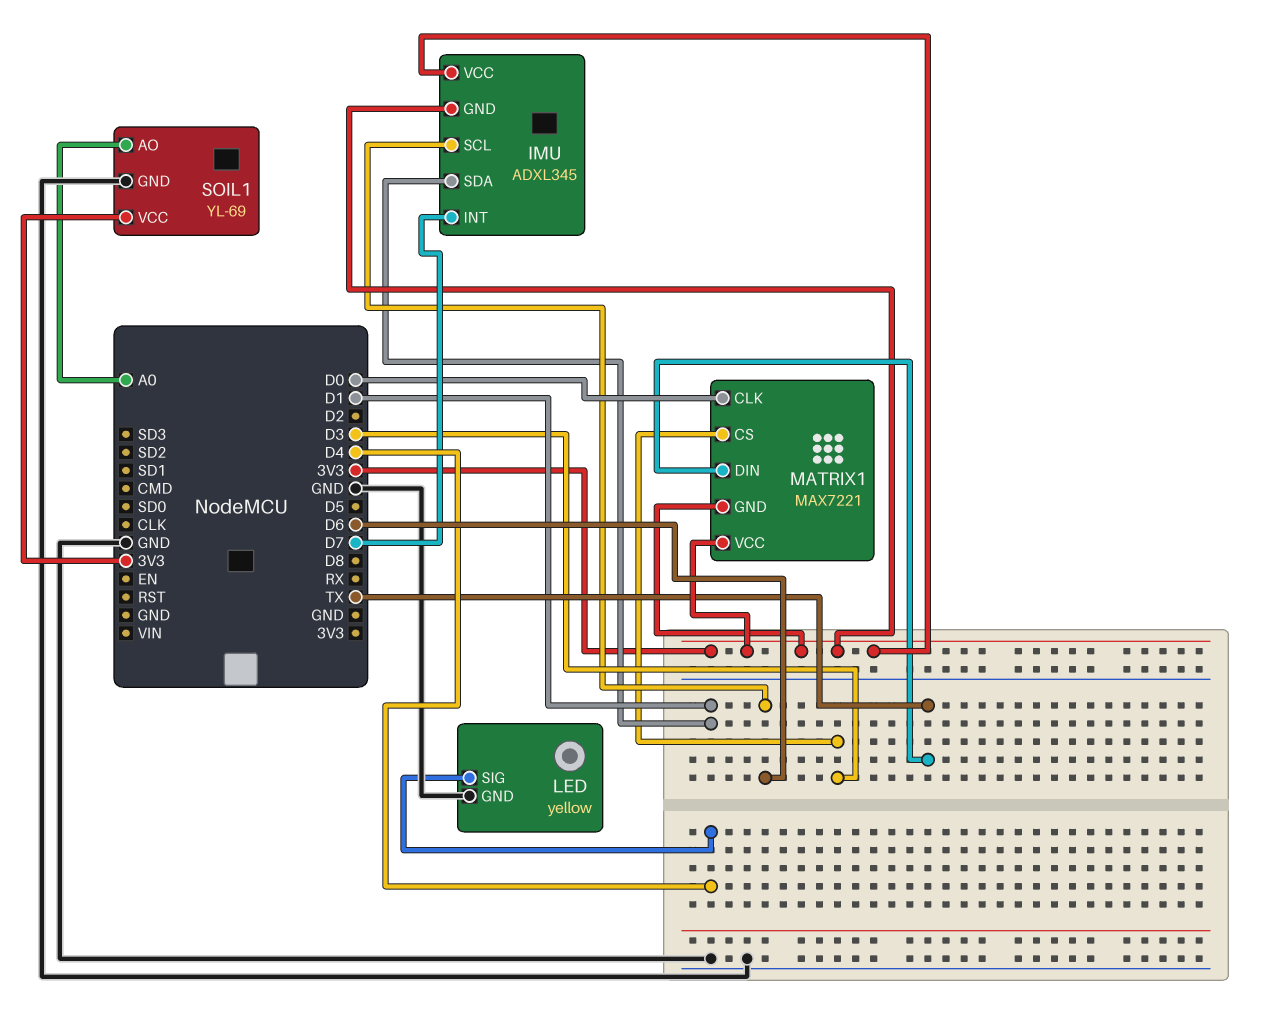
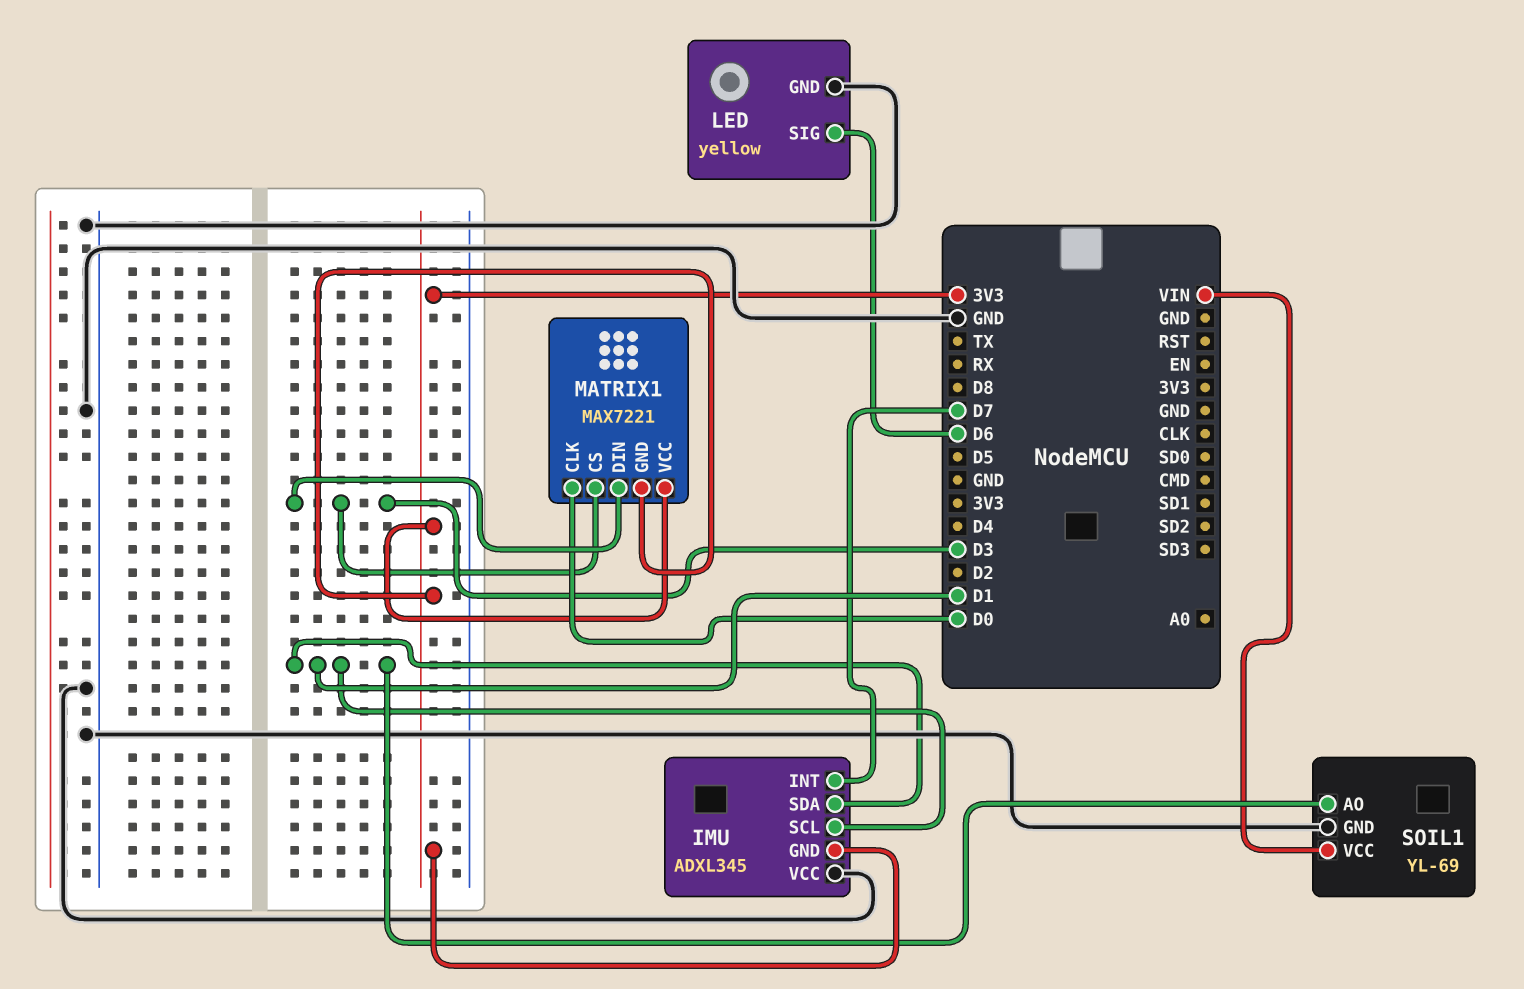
IMU pin SCL: D6 -> D1
IMU pin VCC: 3V3 -> GND
LED pin SIG: D4 -> D6
MATRIX1 pin DIN: TX -> D3
SOIL1 pin AO: A0 -> D1
SOIL1 pin VCC: 3V3 -> VIN

